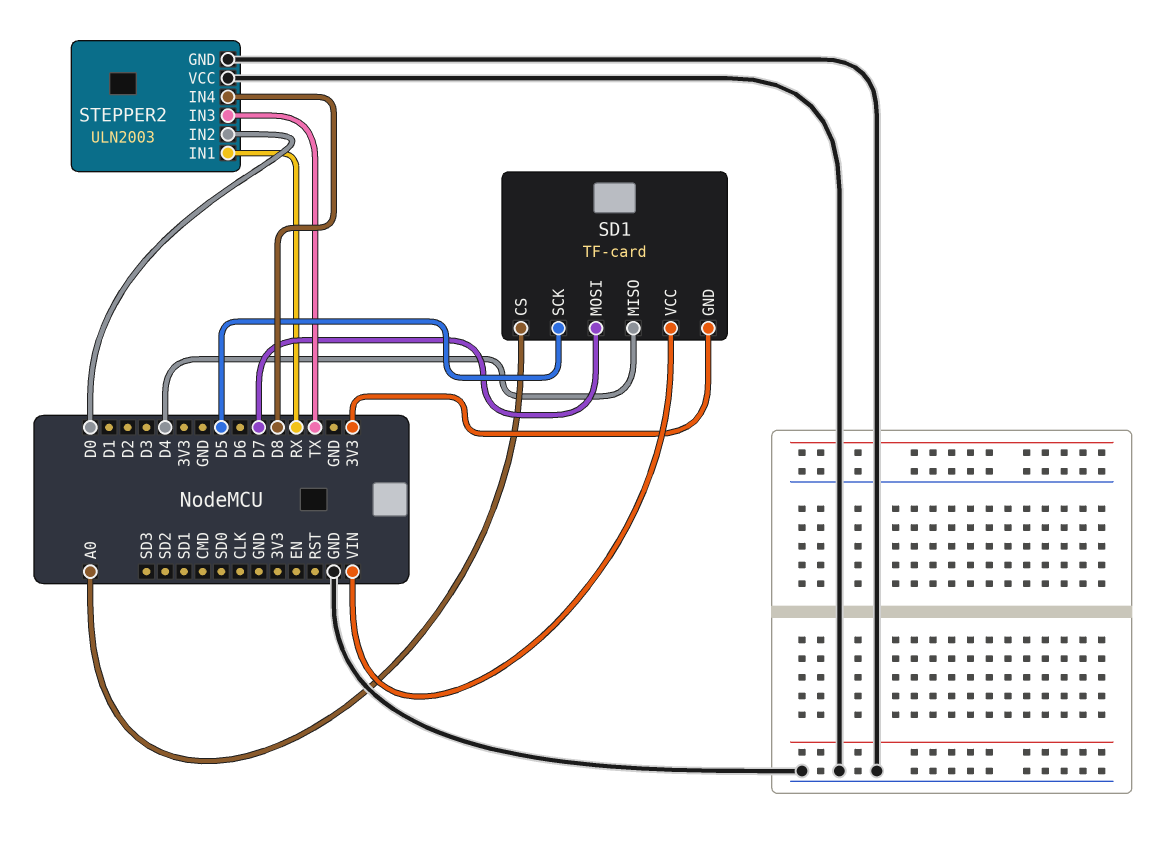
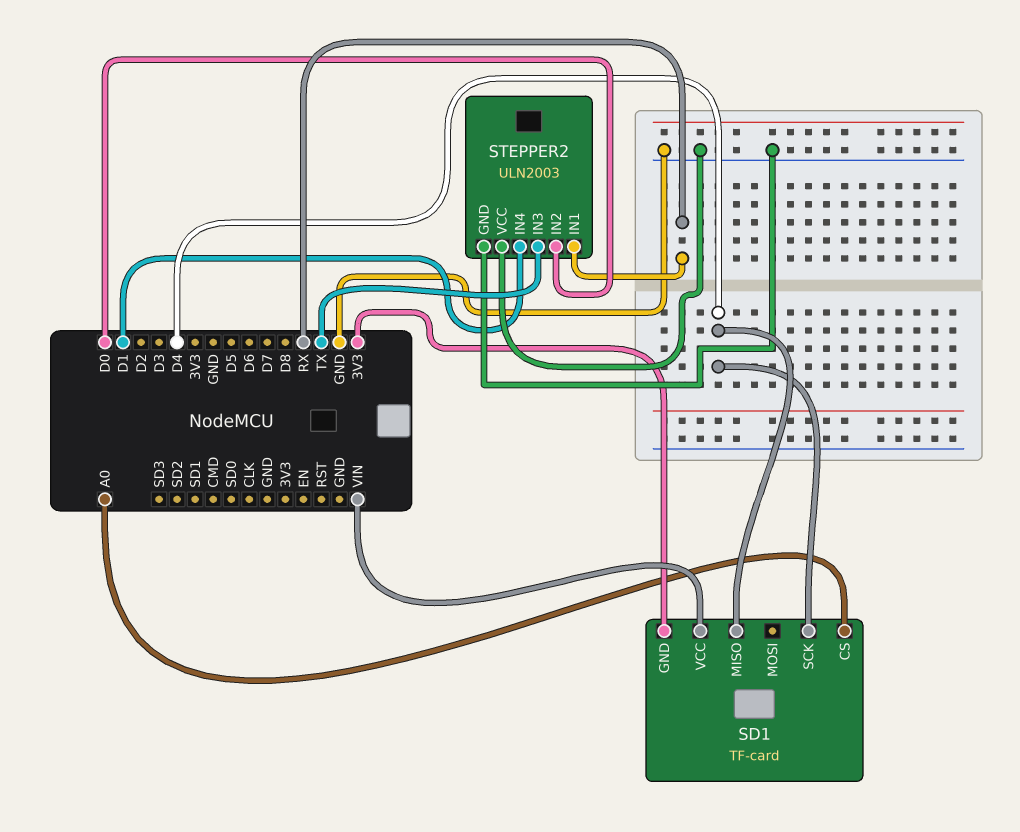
SD1 pin MOSI: D7 -> none
SD1 pin SCK: D5 -> D4
STEPPER2 pin IN4: D8 -> D1

